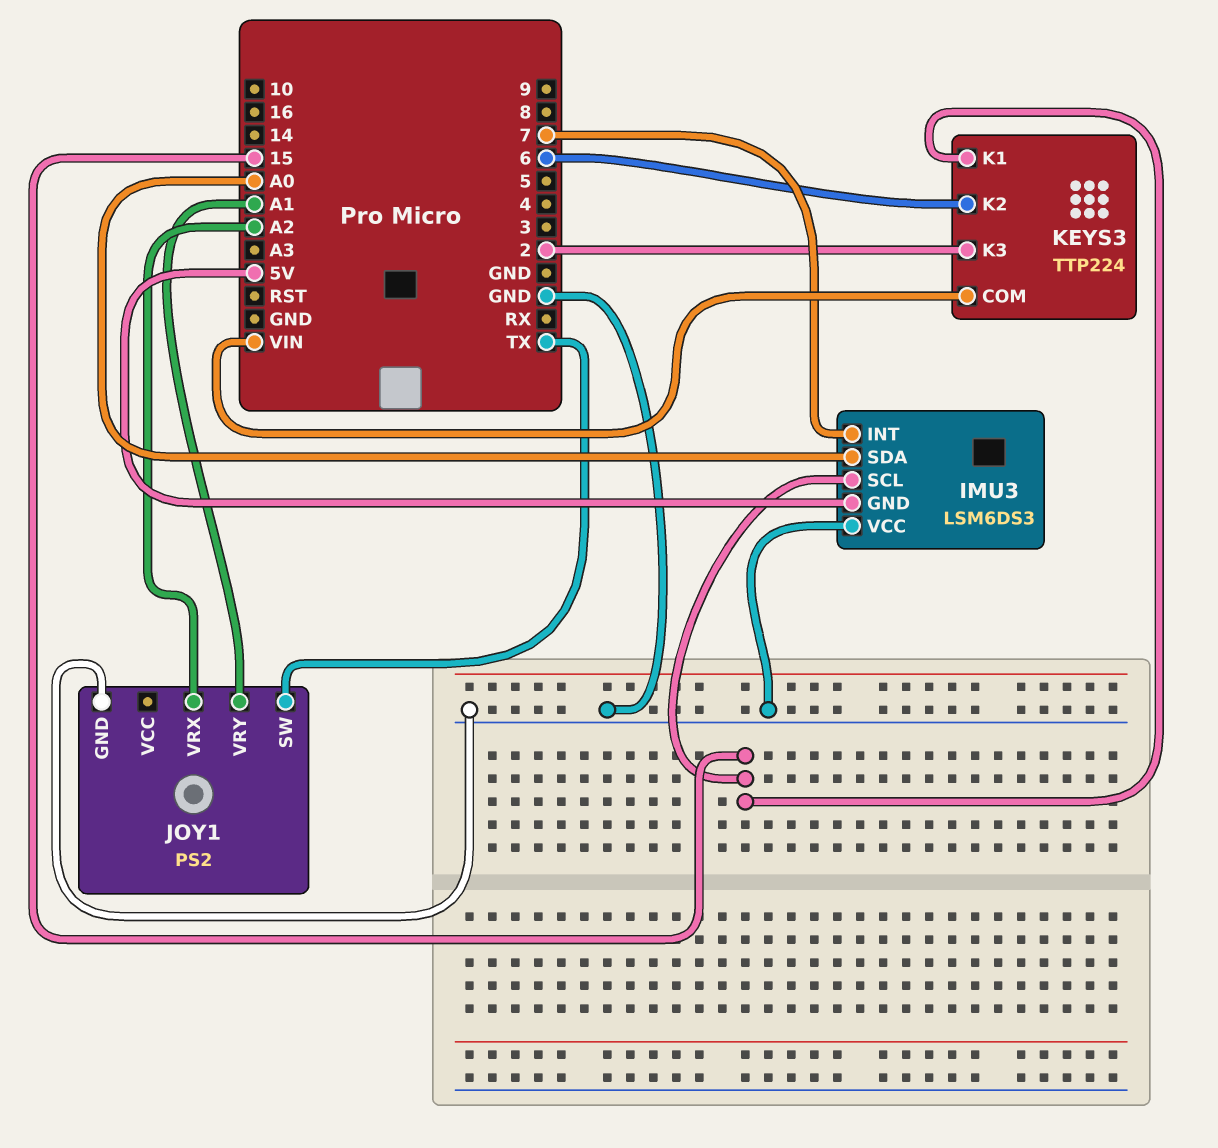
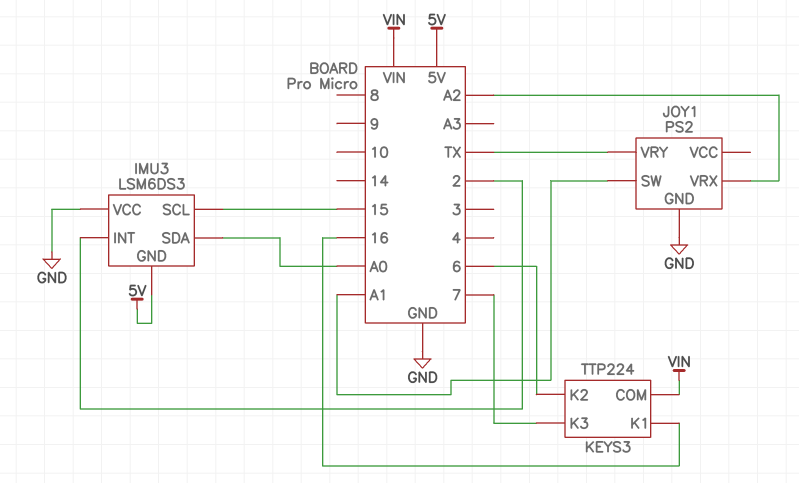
IMU3 pin INT: 7 -> 2
JOY1 pin SW: TX -> A1
JOY1 pin VRY: A1 -> TX
KEYS3 pin K1: 15 -> 16
KEYS3 pin K3: 2 -> 7

